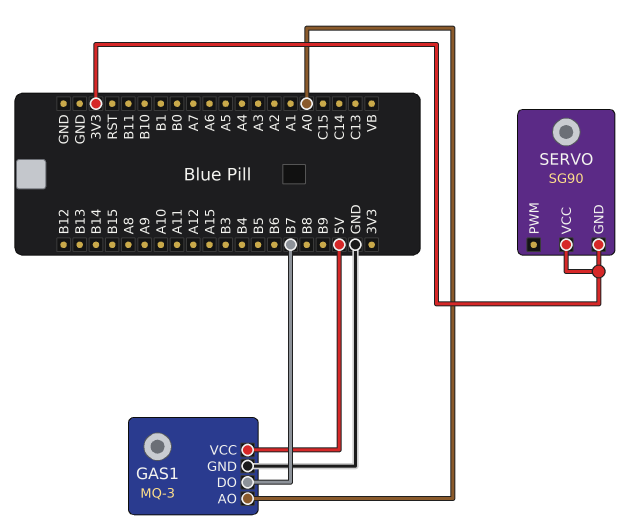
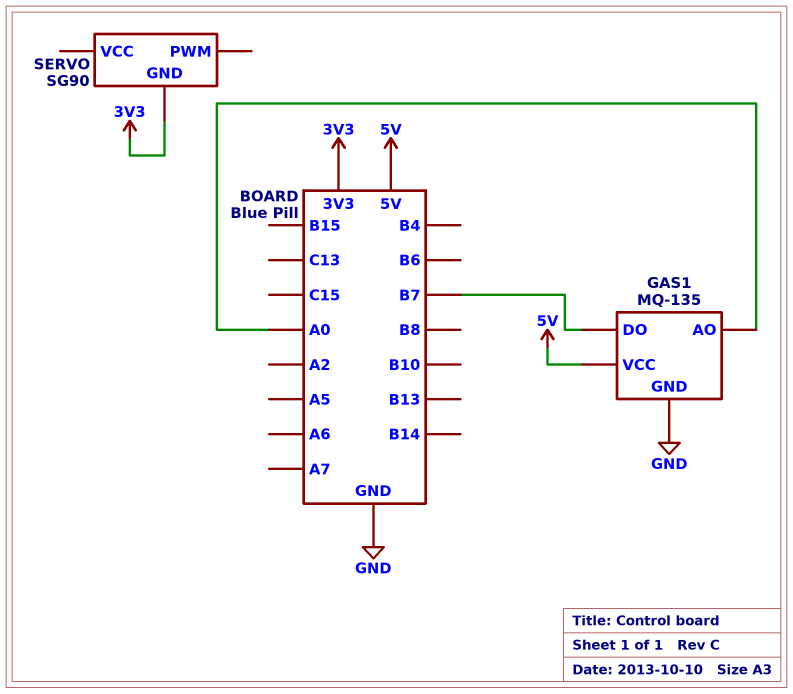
GAS1: MQ-3 -> MQ-135
SERVO pin VCC: 3V3 -> none

